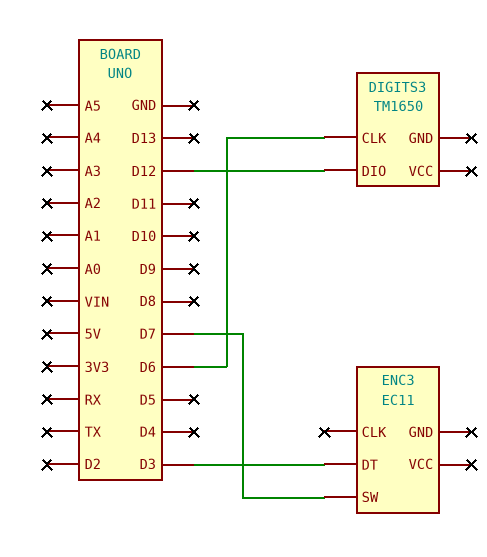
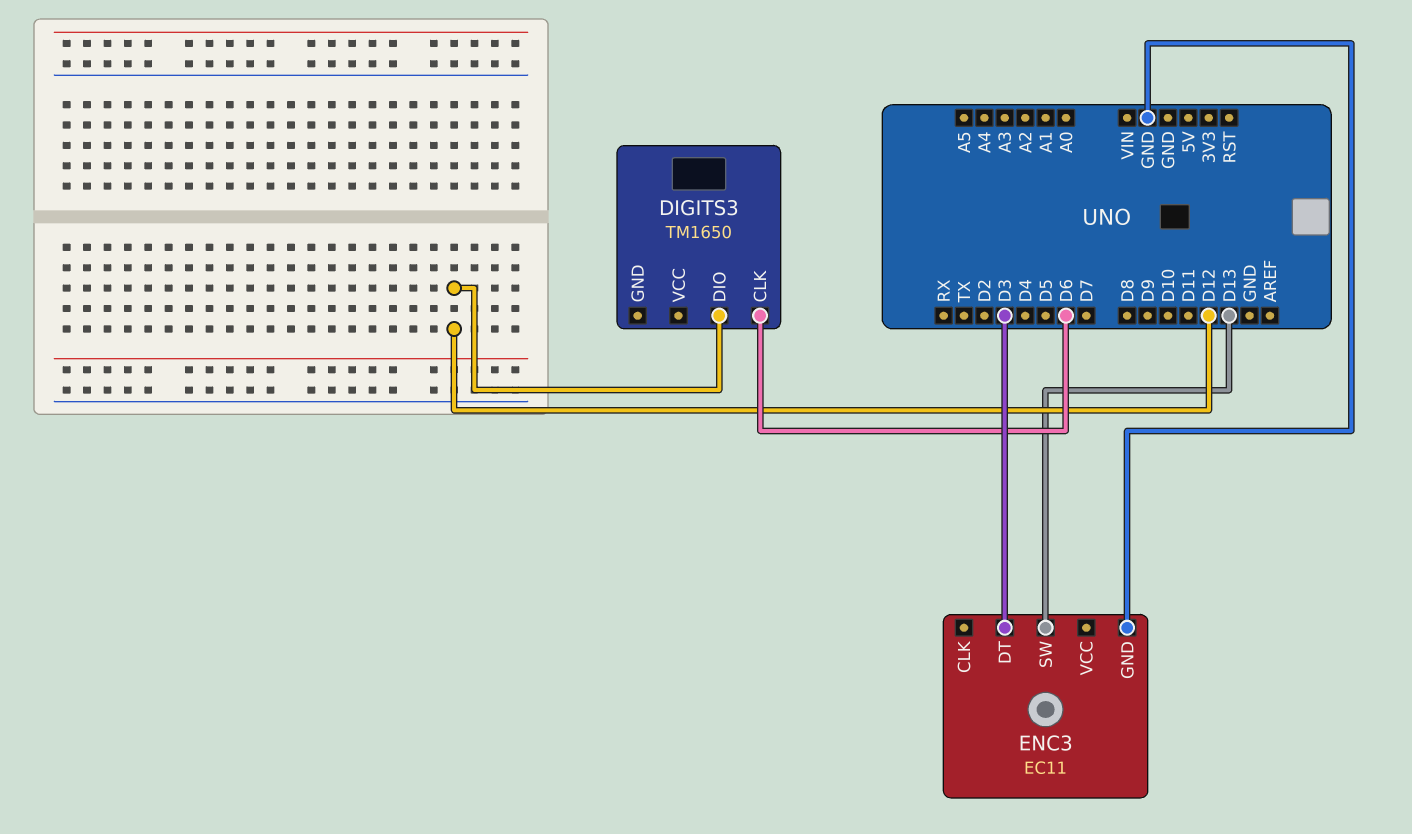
ENC3 pin GND: none -> GND
ENC3 pin SW: D7 -> D13

